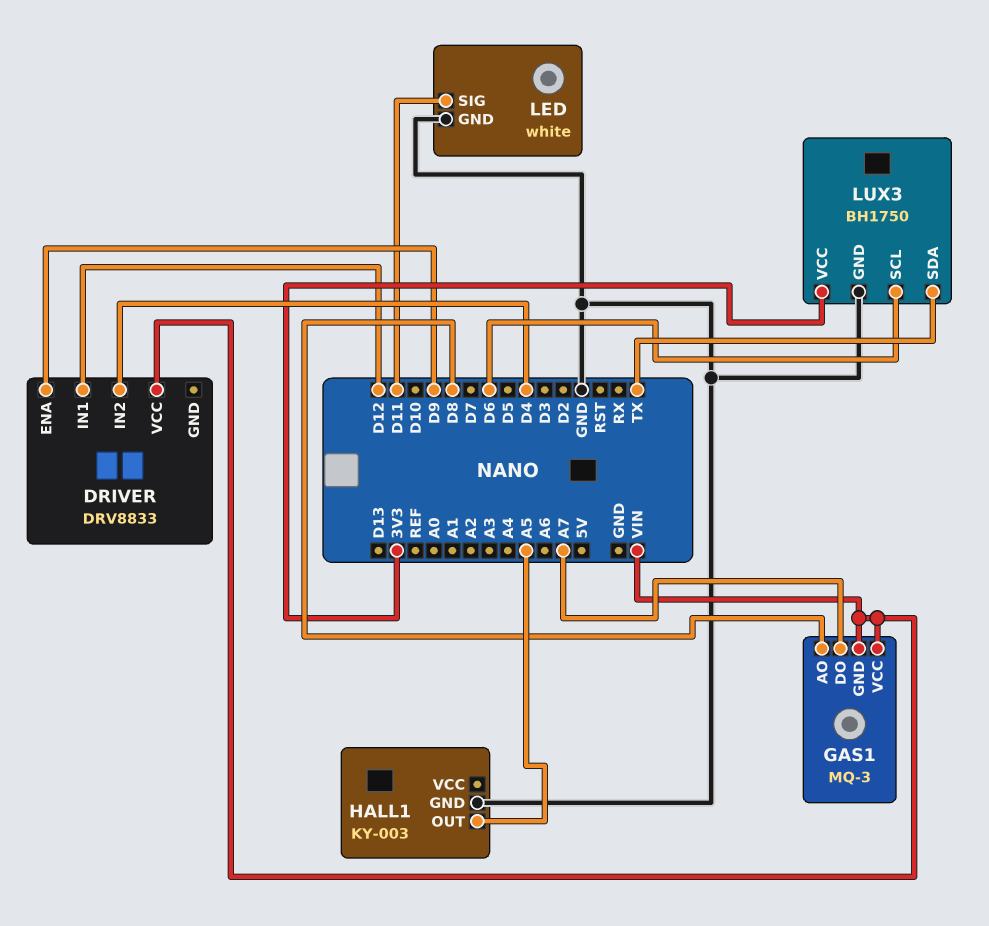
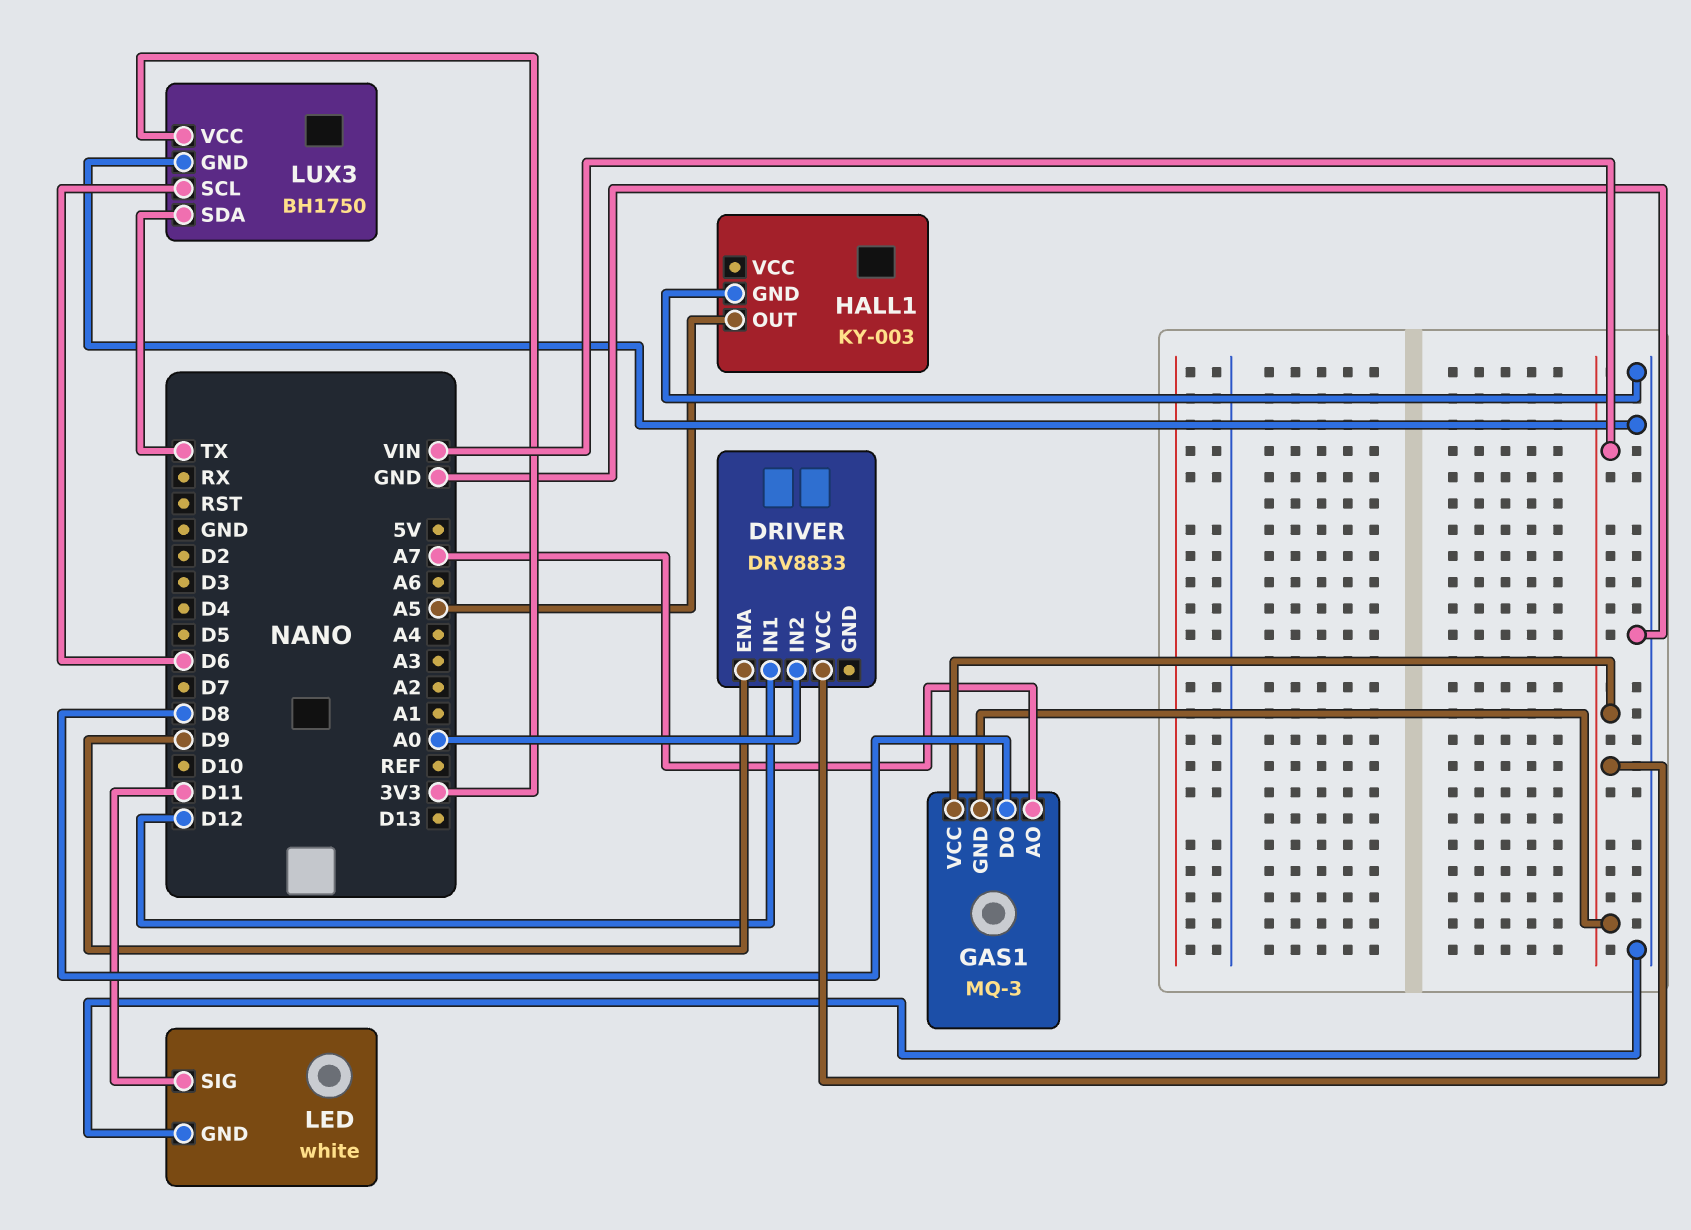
DRIVER pin IN2: D4 -> A0
GAS1 pin AO: D8 -> A7
GAS1 pin DO: A7 -> D8

